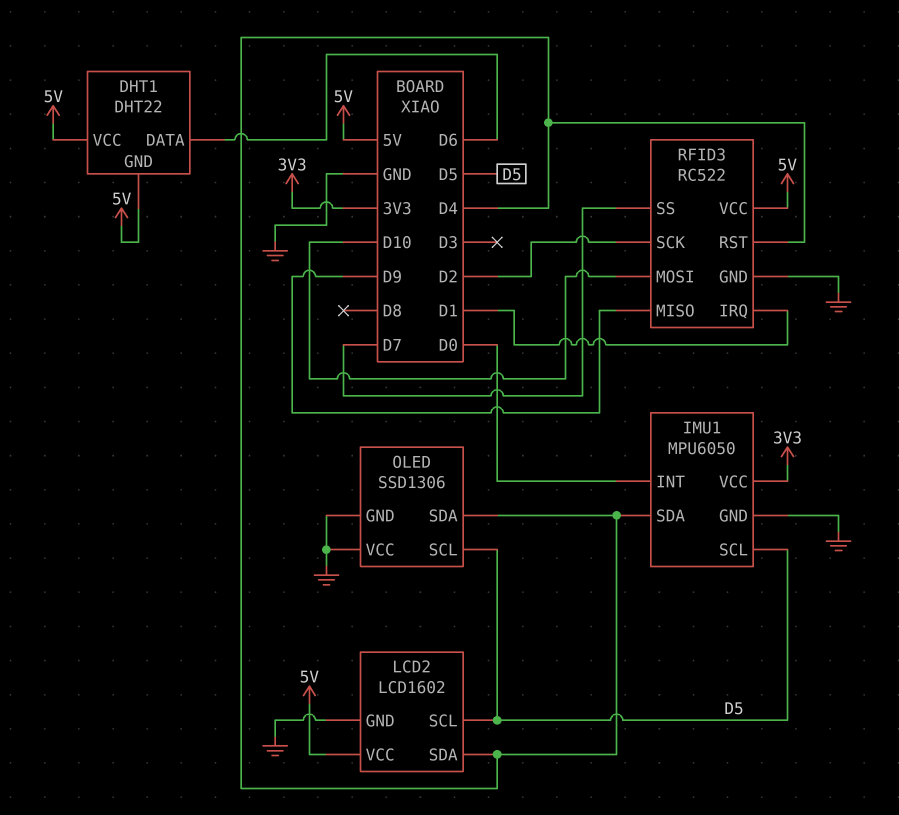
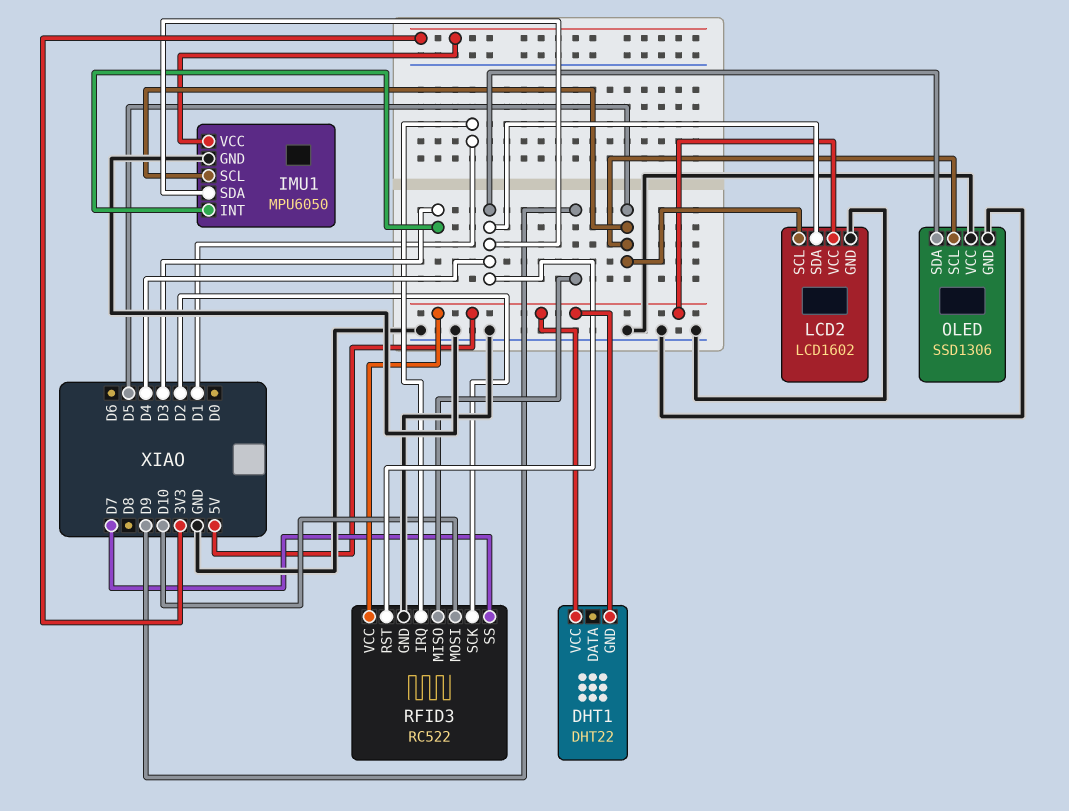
DHT1 pin DATA: D6 -> none
IMU1 pin INT: D0 -> D3

